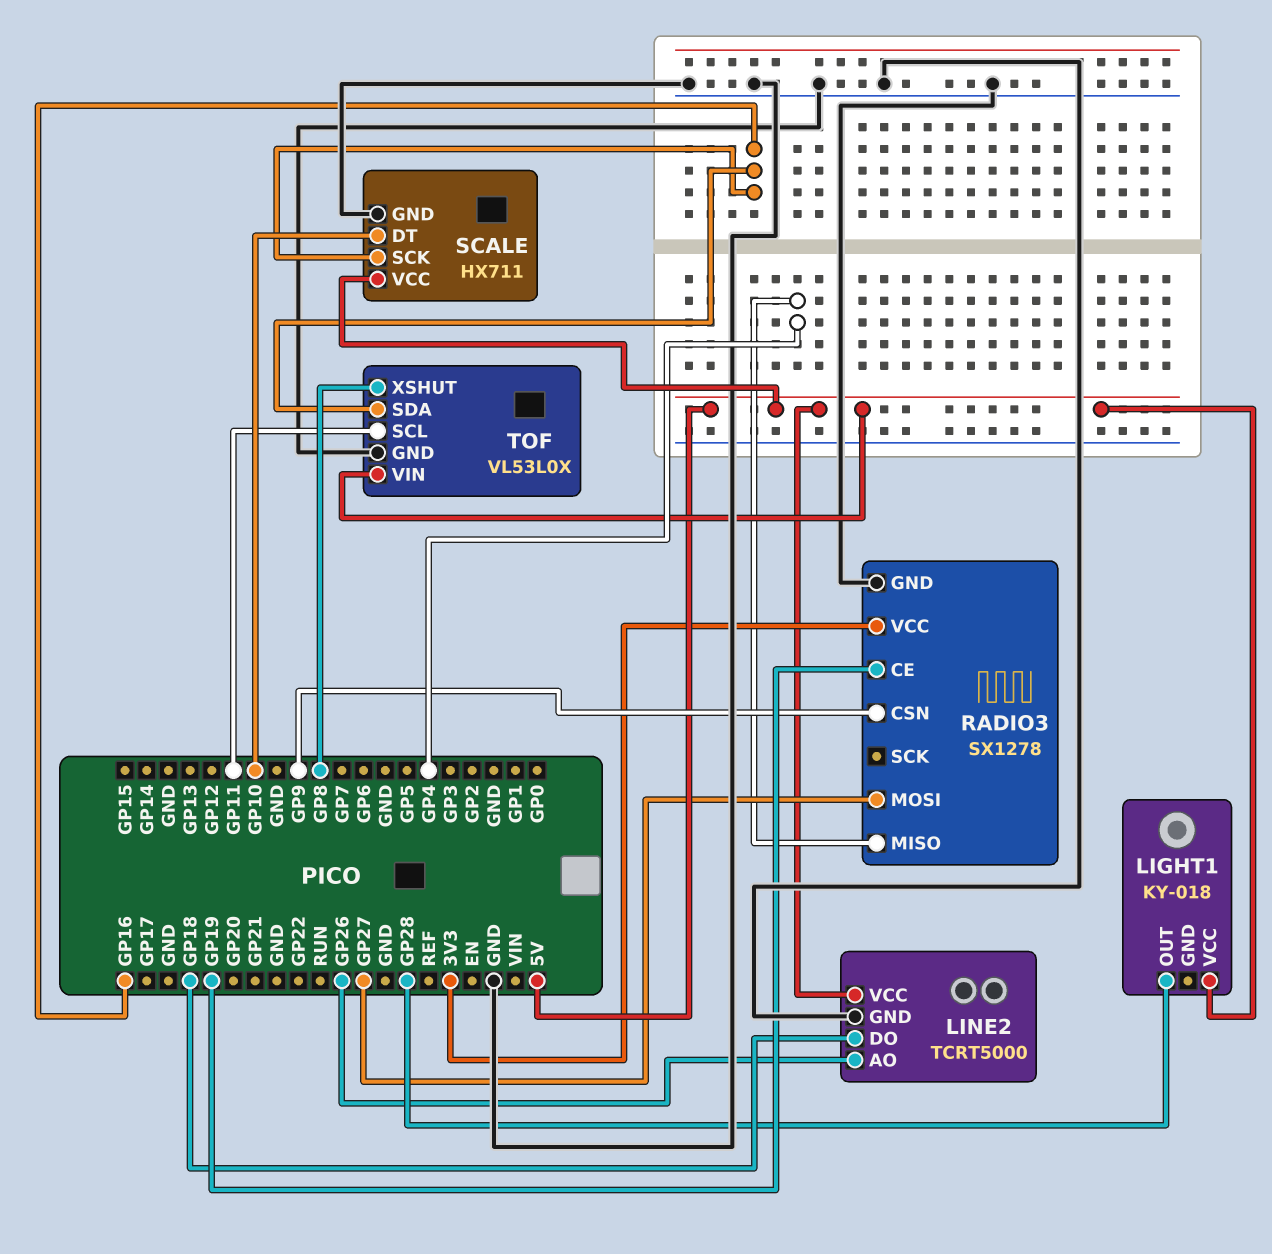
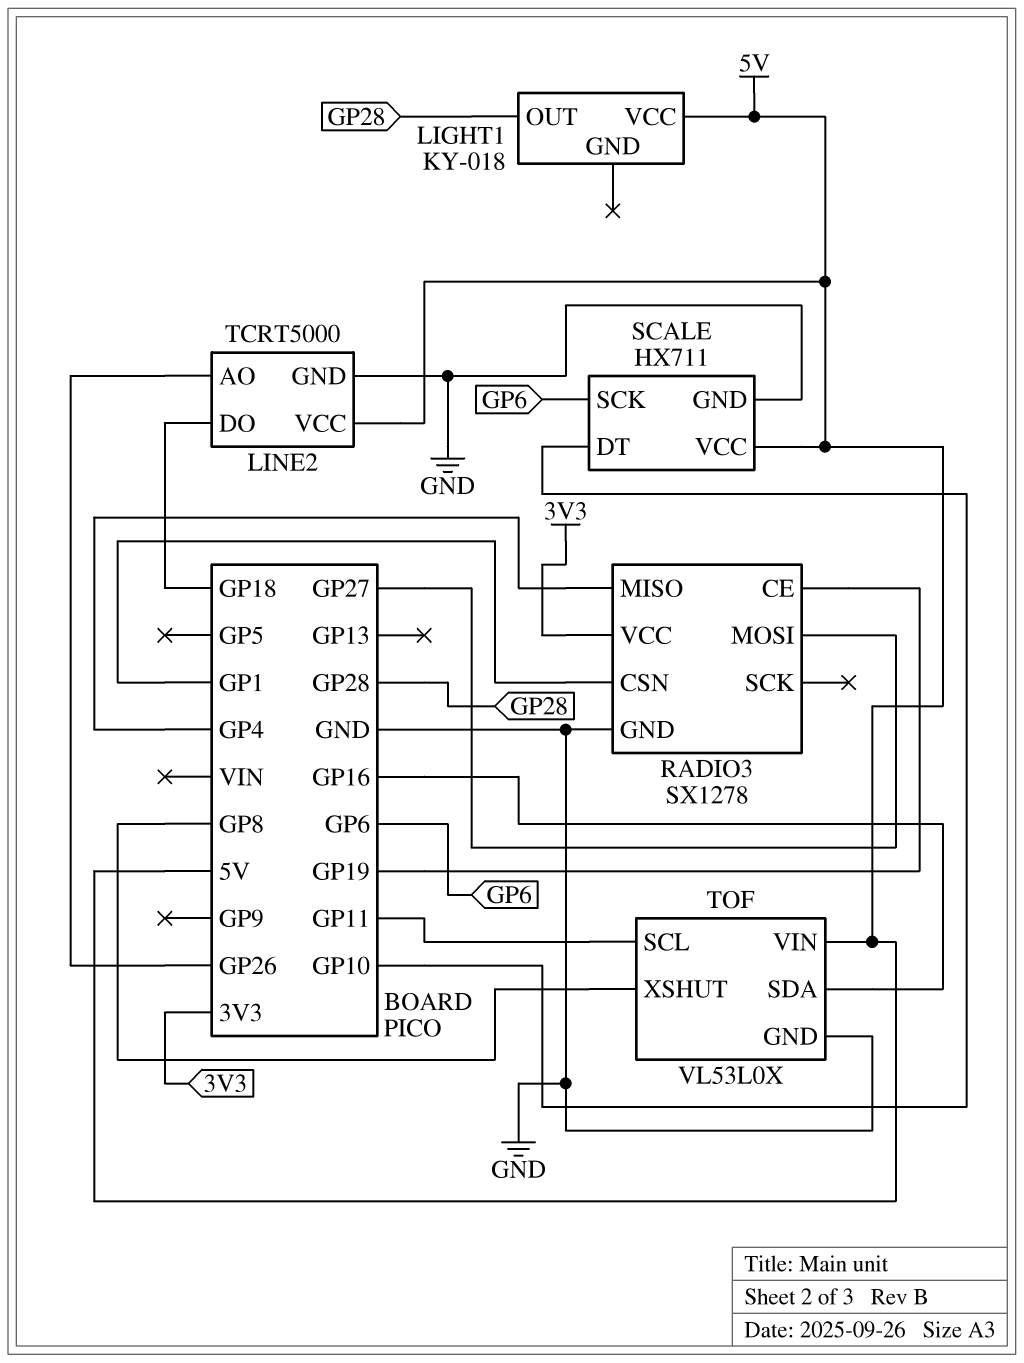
RADIO3 pin CSN: GP9 -> GP1
SCALE pin SCK: GP16 -> GP6

